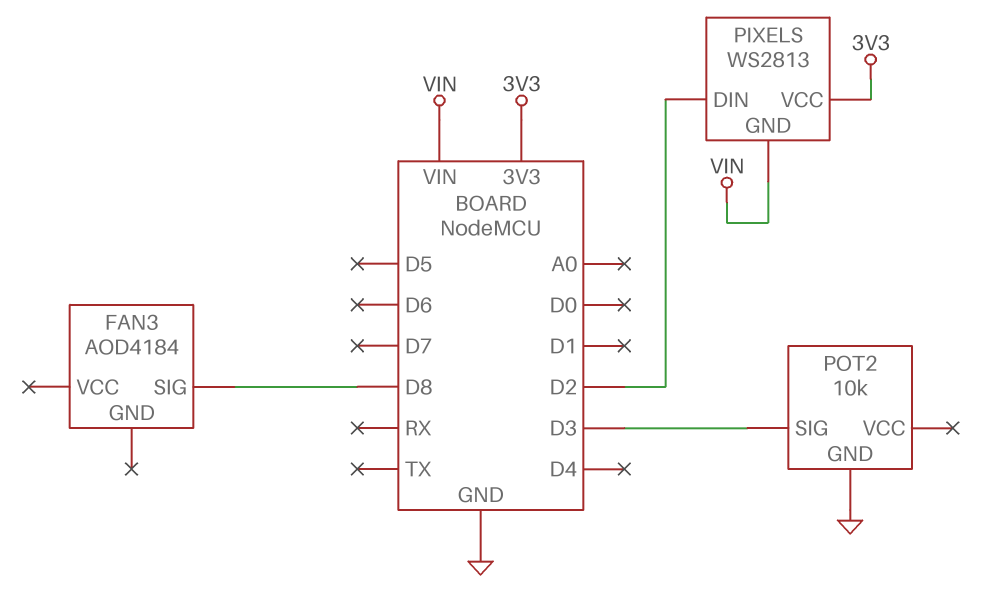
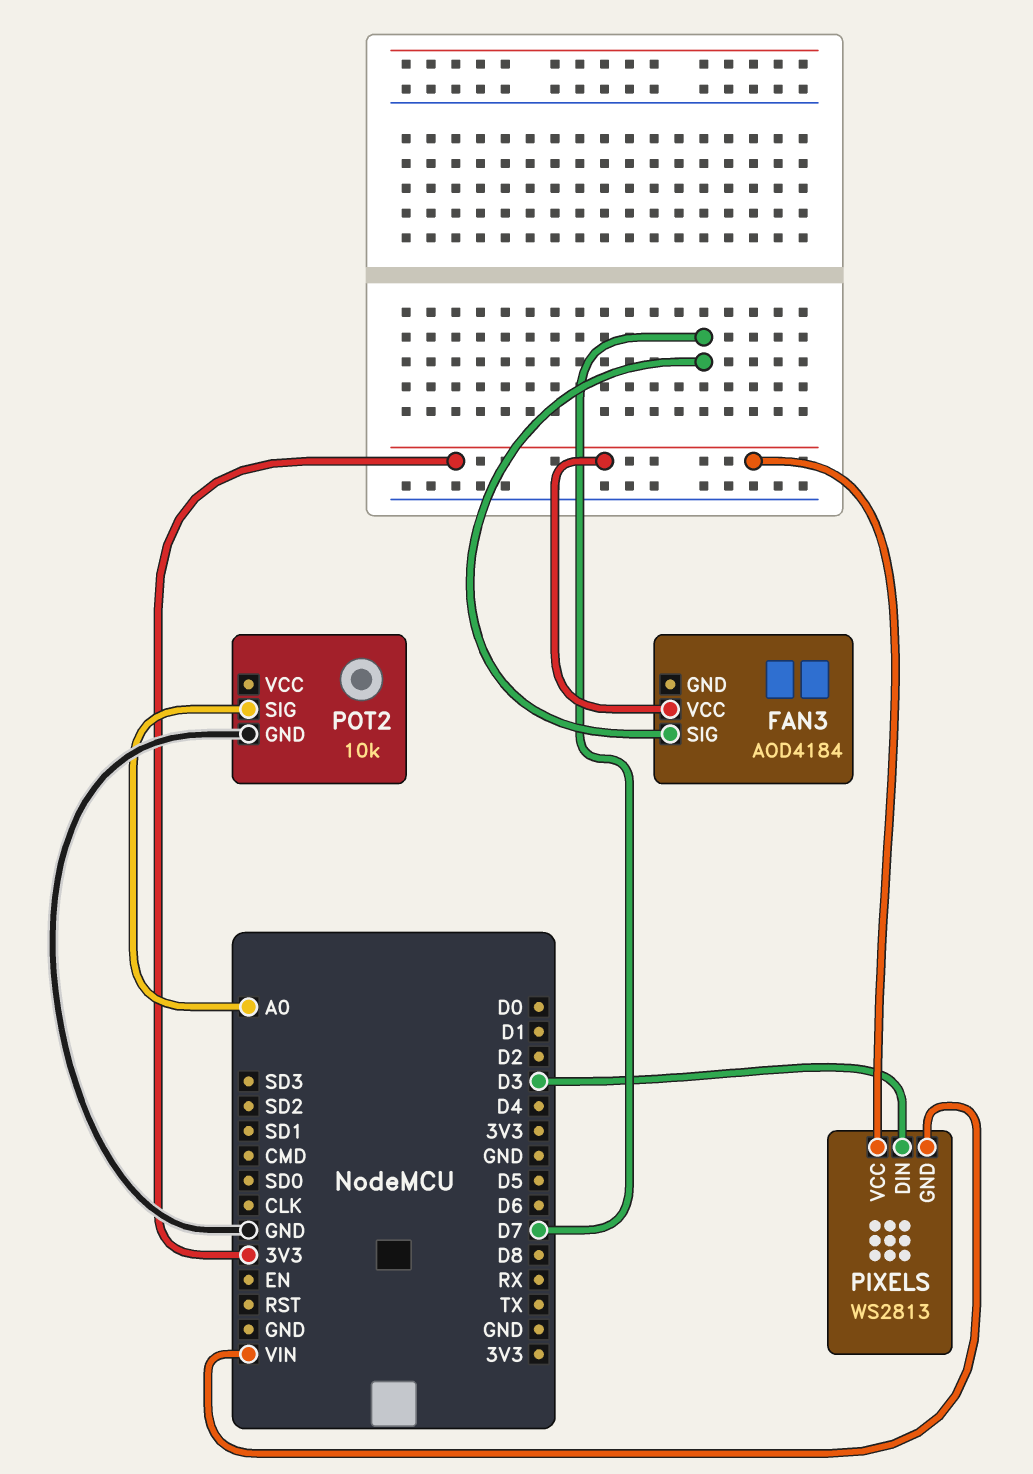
FAN3 pin SIG: D8 -> D7
FAN3 pin VCC: none -> 3V3
PIXELS pin DIN: D2 -> D3
POT2 pin SIG: D3 -> A0

